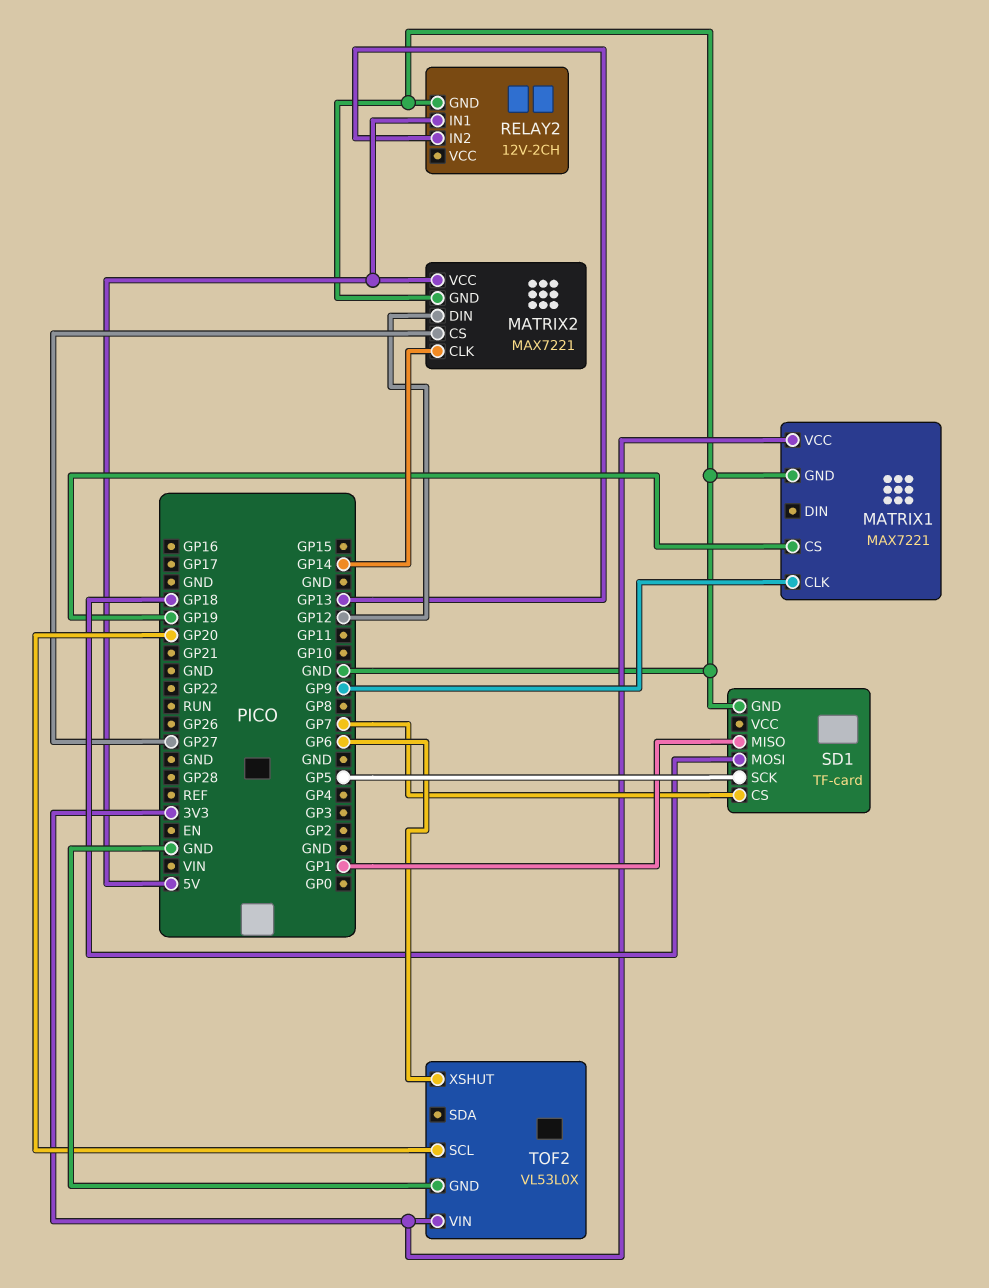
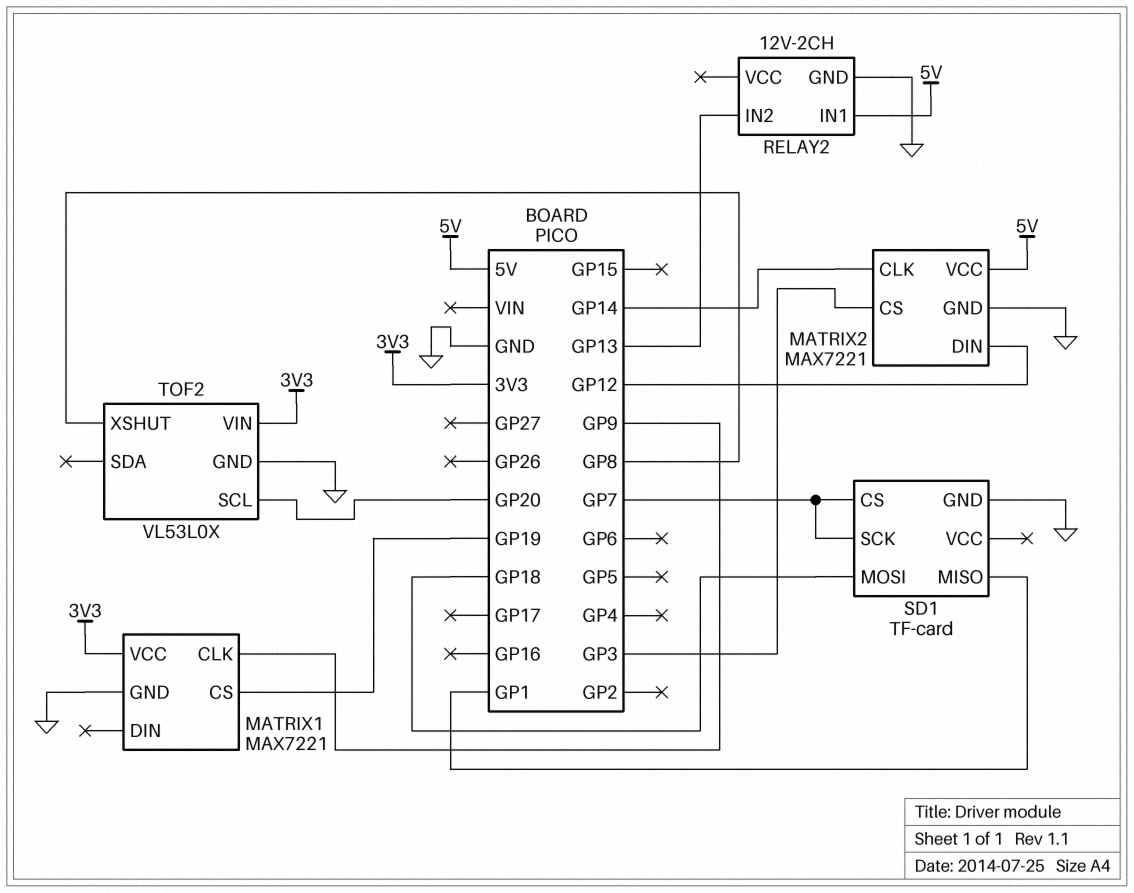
MATRIX2 pin CS: GP27 -> GP3
SD1 pin SCK: GP5 -> GP7
TOF2 pin XSHUT: GP6 -> GP8

